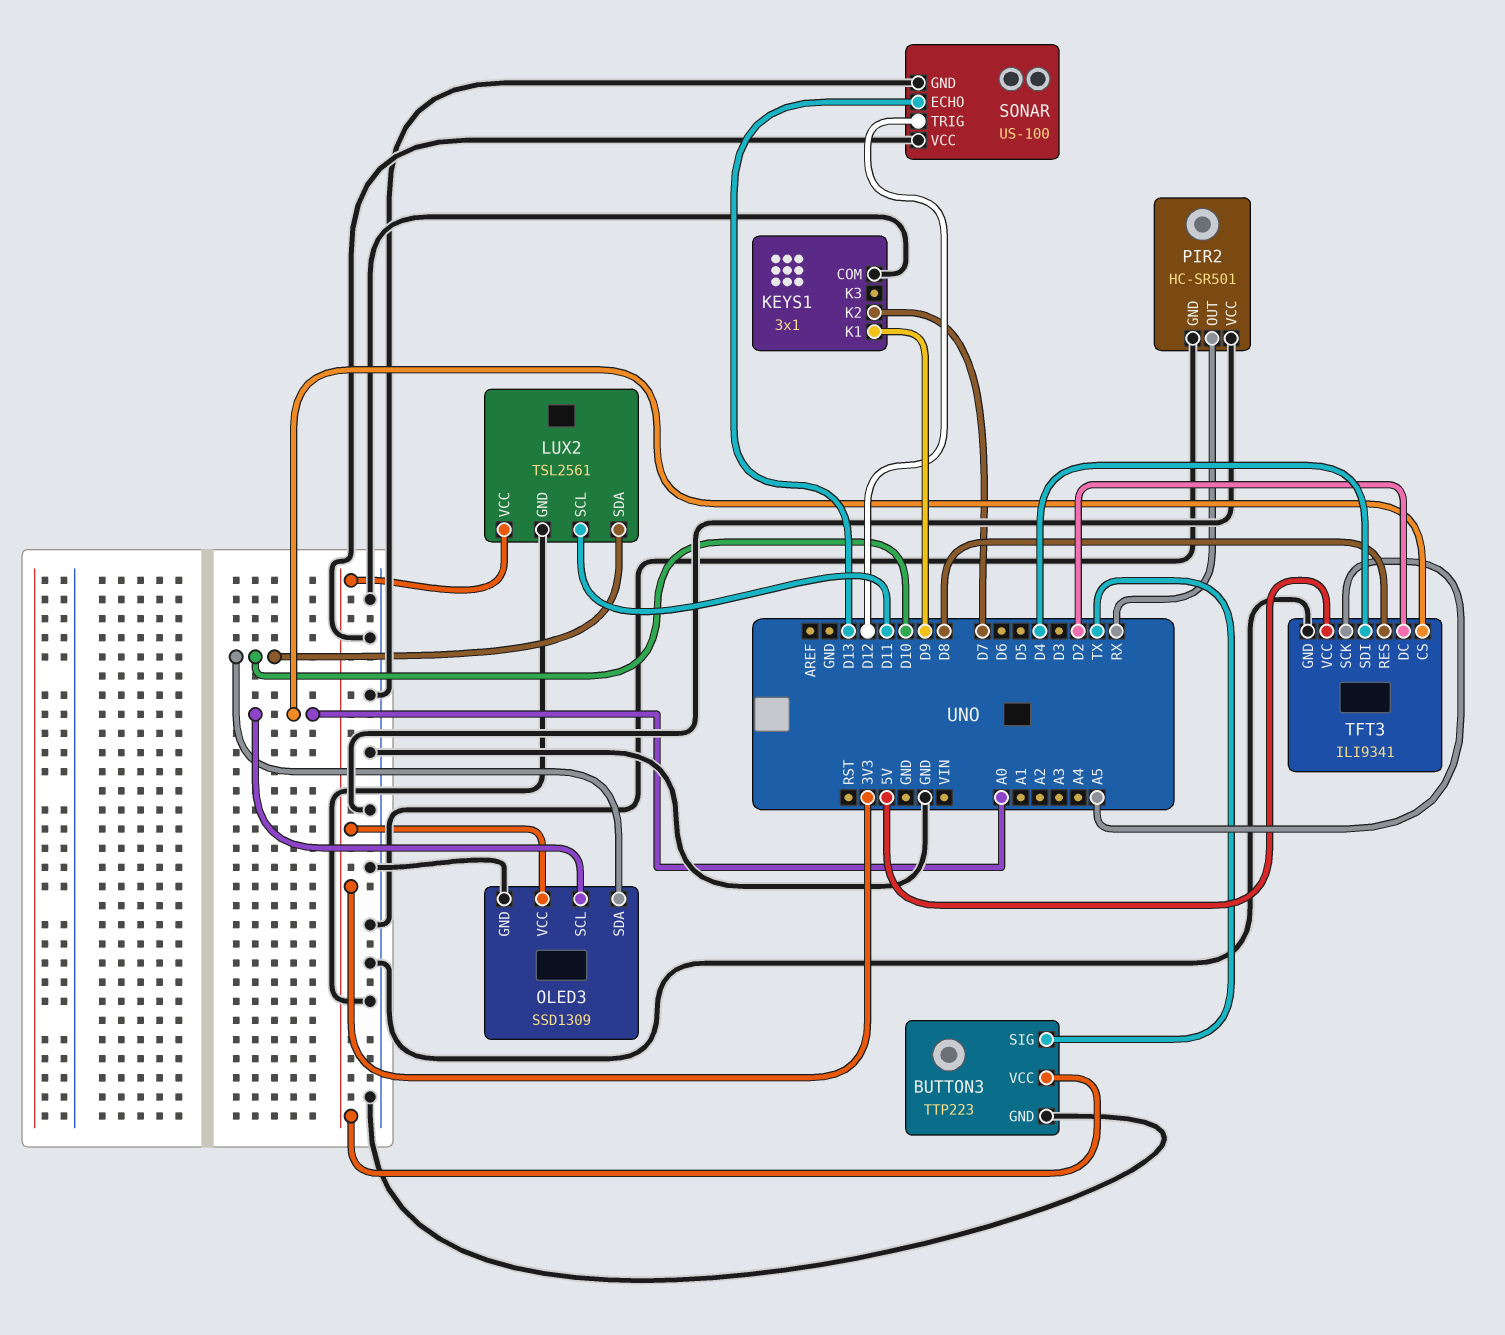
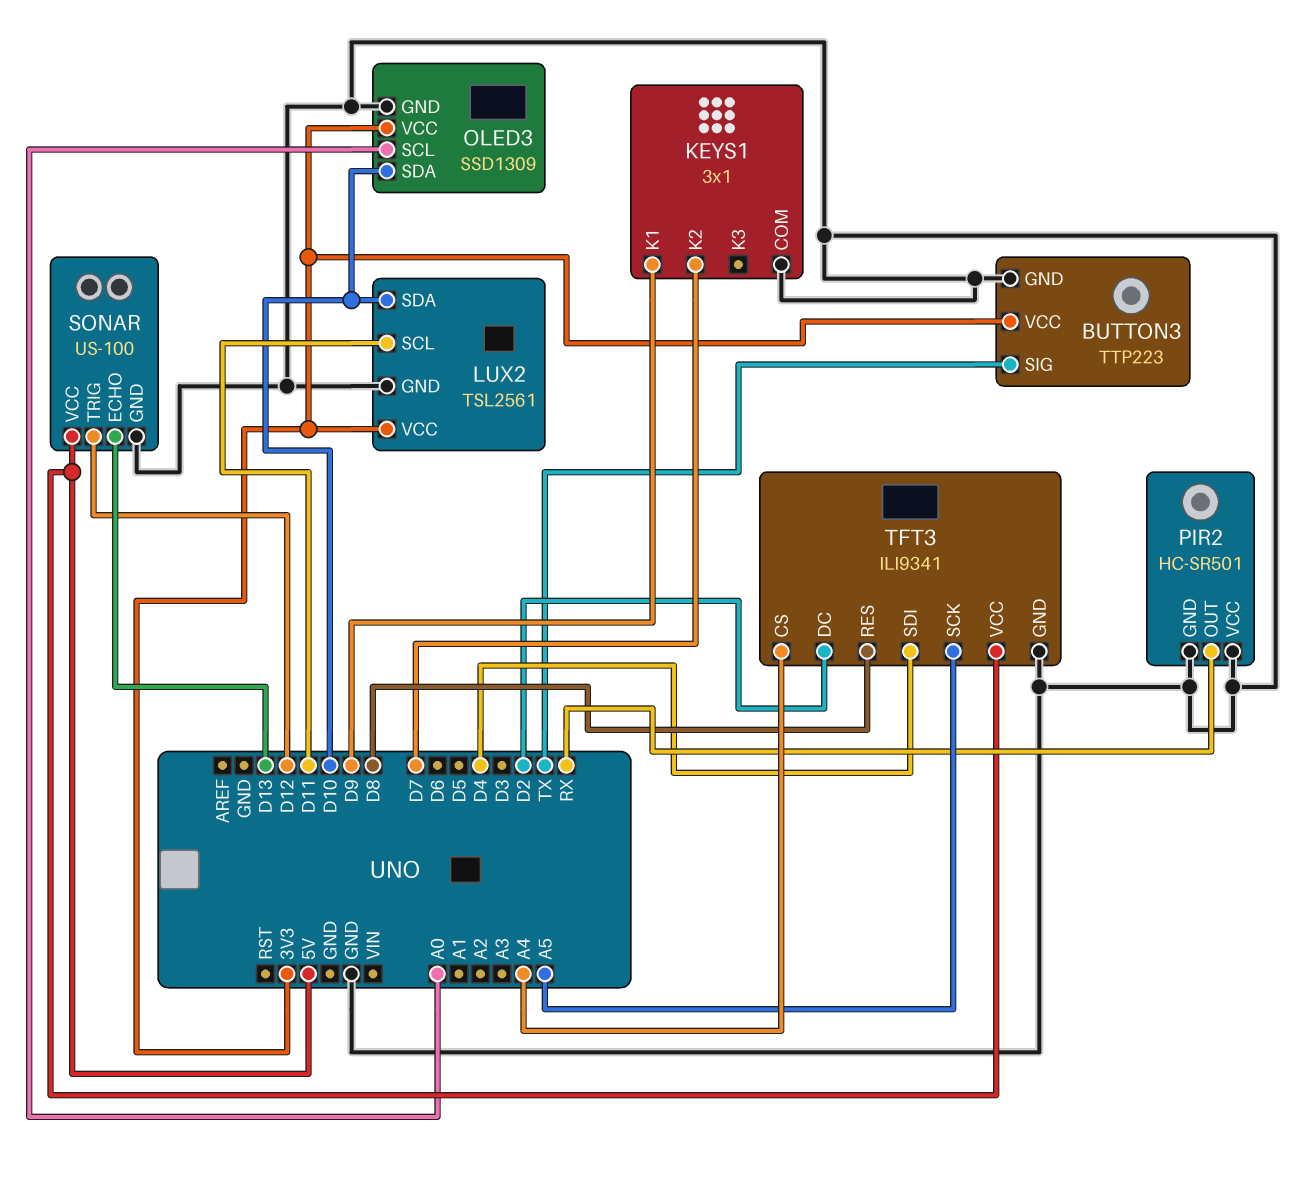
SONAR pin VCC: GND -> 5V
TFT3 pin CS: A0 -> A4

